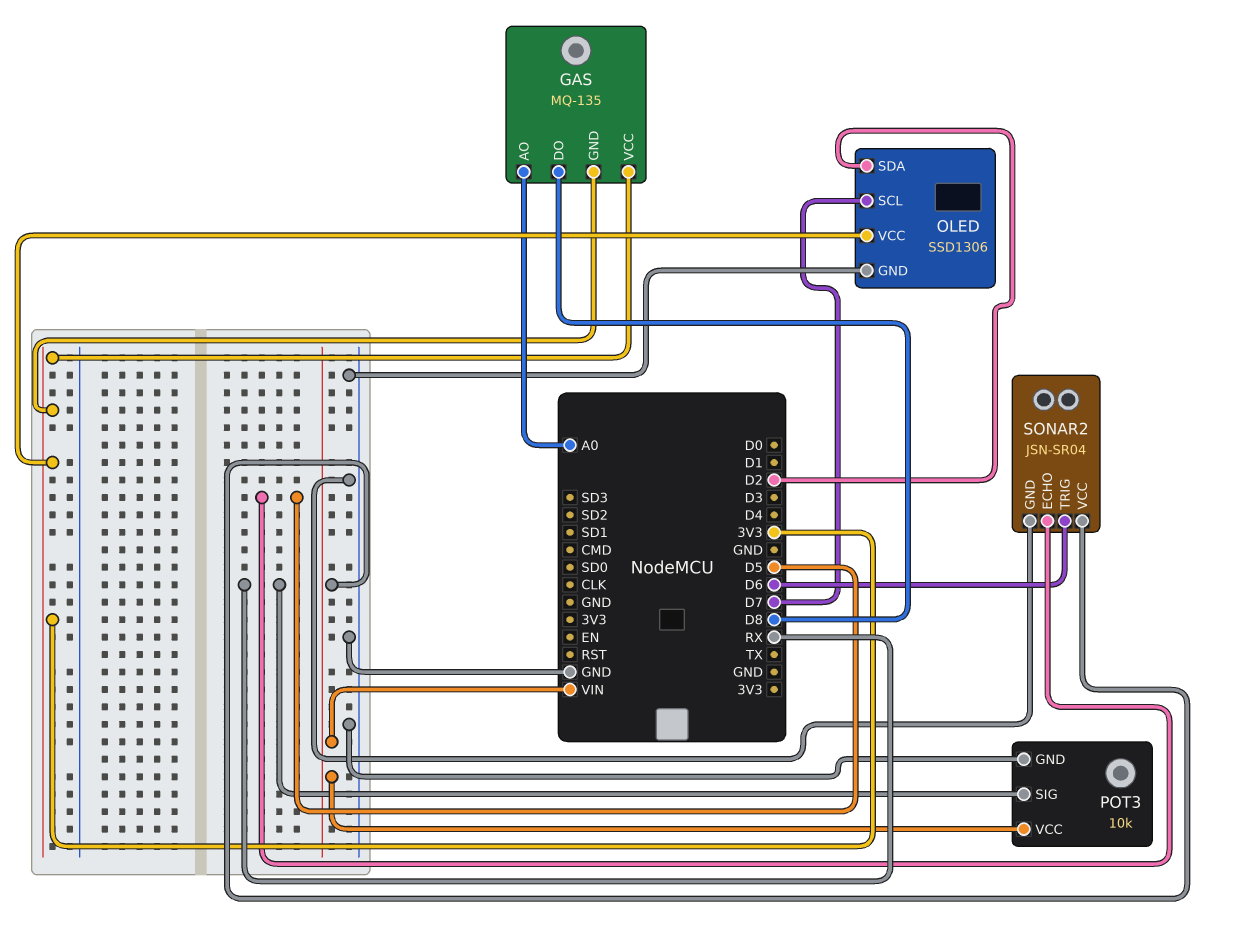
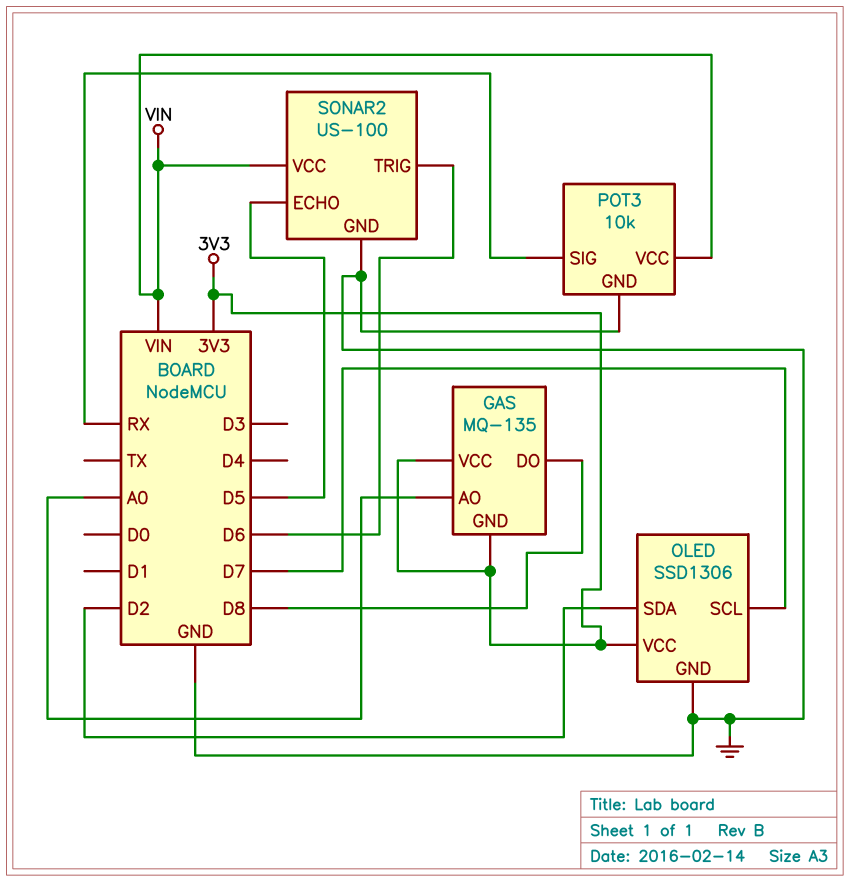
SONAR2: JSN-SR04 -> US-100

